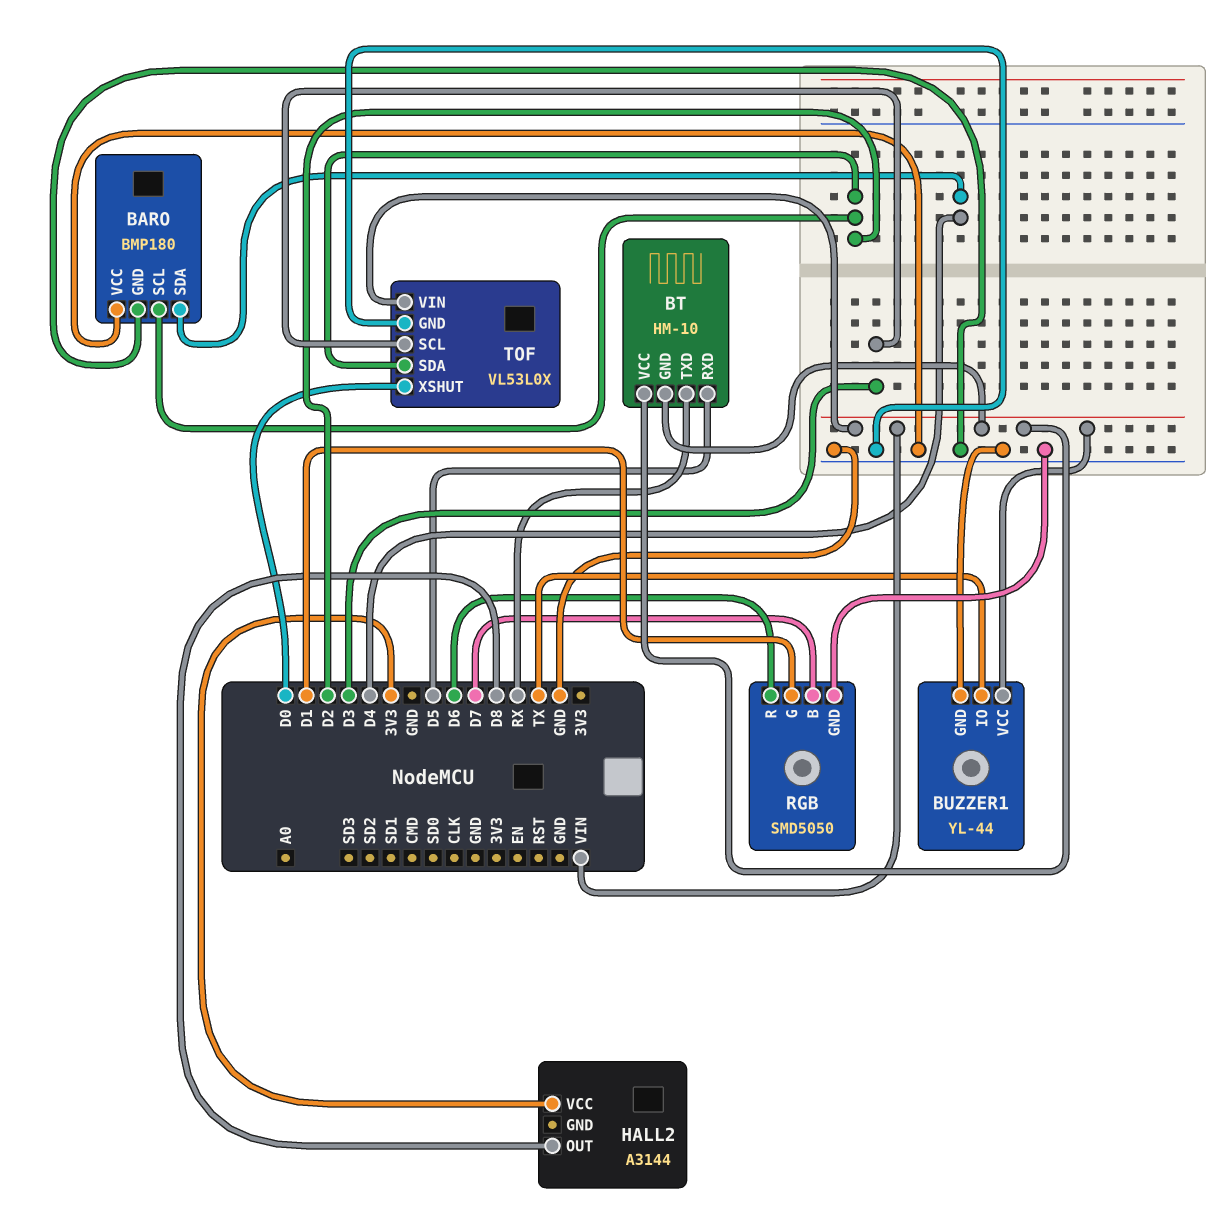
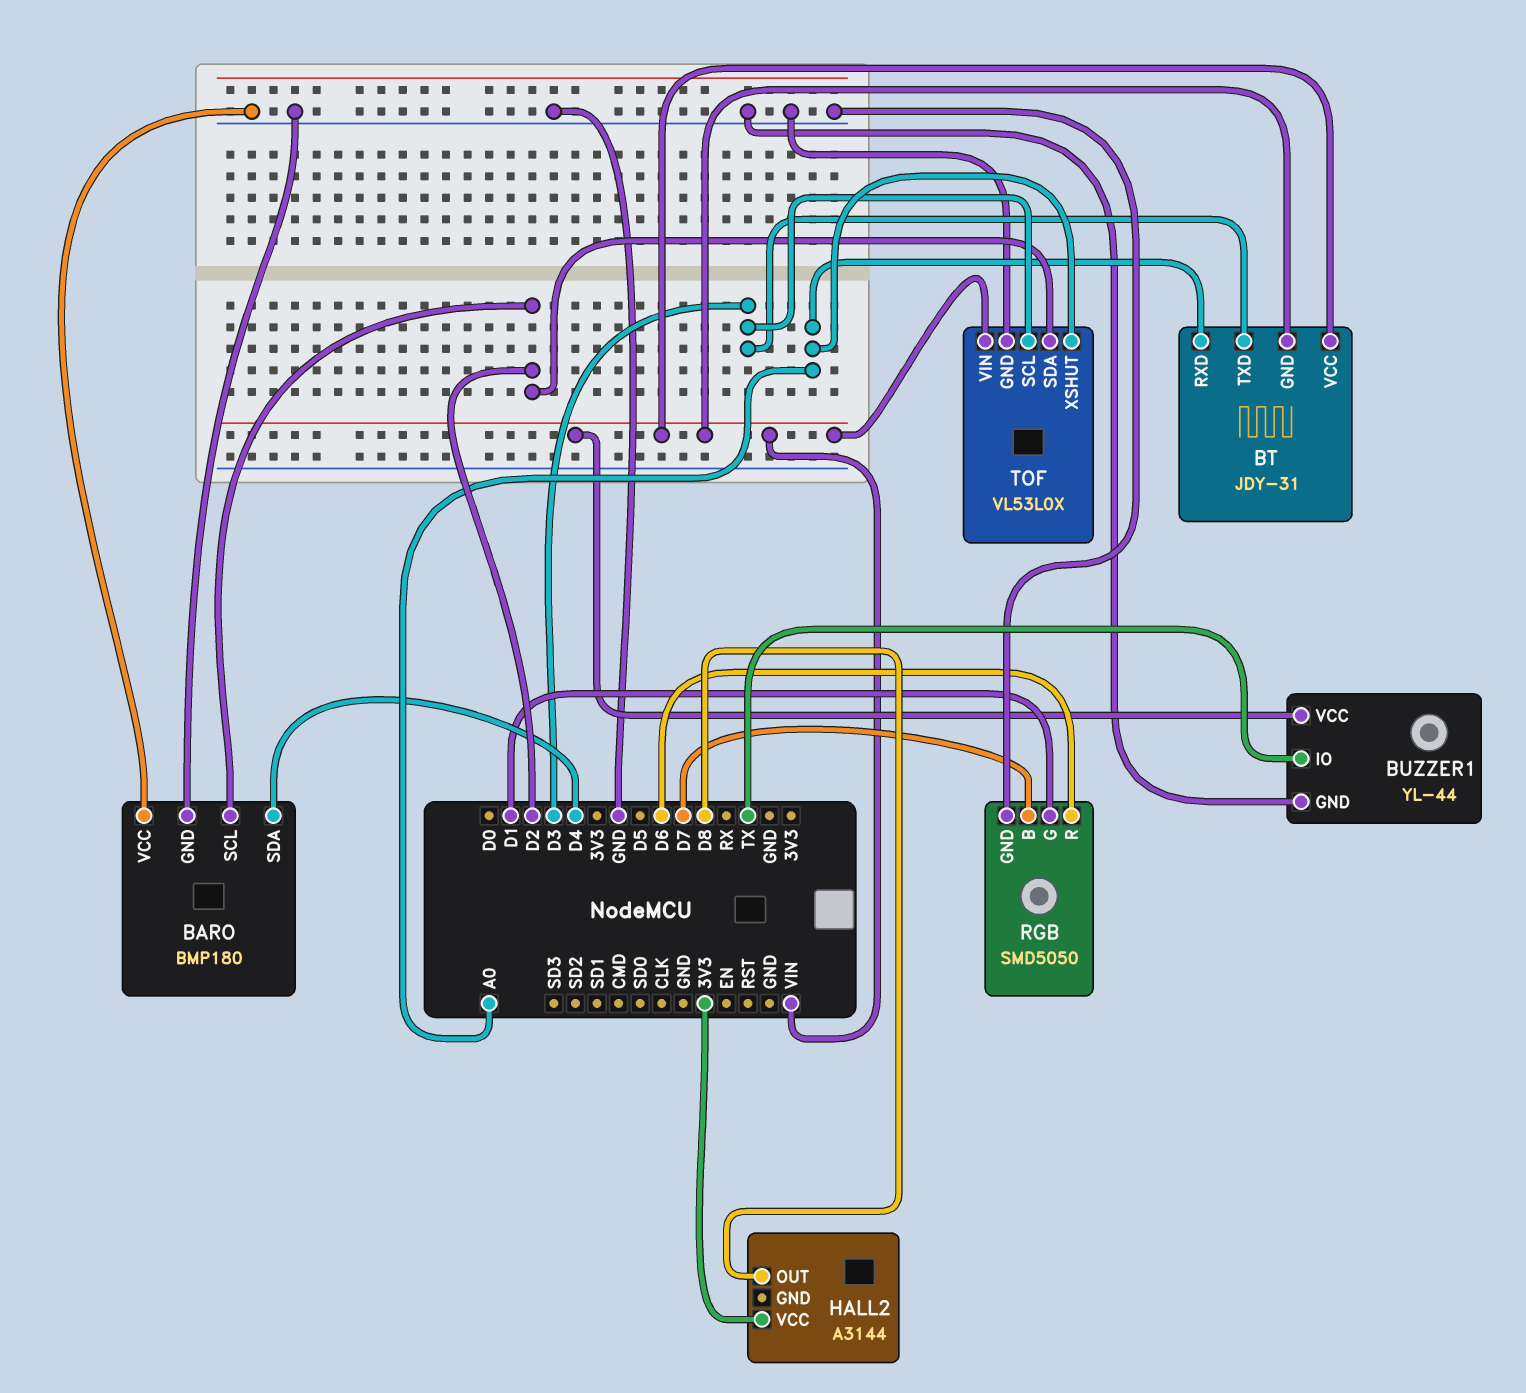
BT: HM-10 -> JDY-31
BT pin RXD: D5 -> A0
BT pin TXD: RX -> D3
TOF pin XSHUT: D0 -> A0

